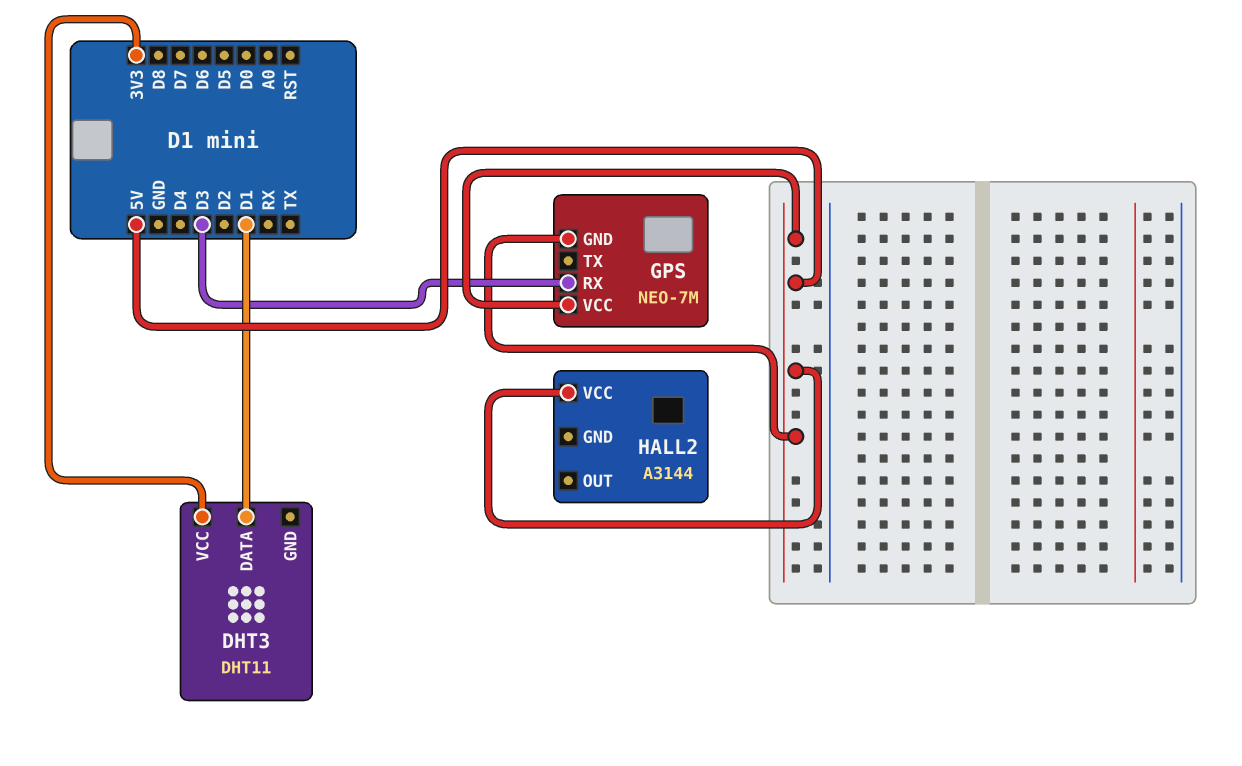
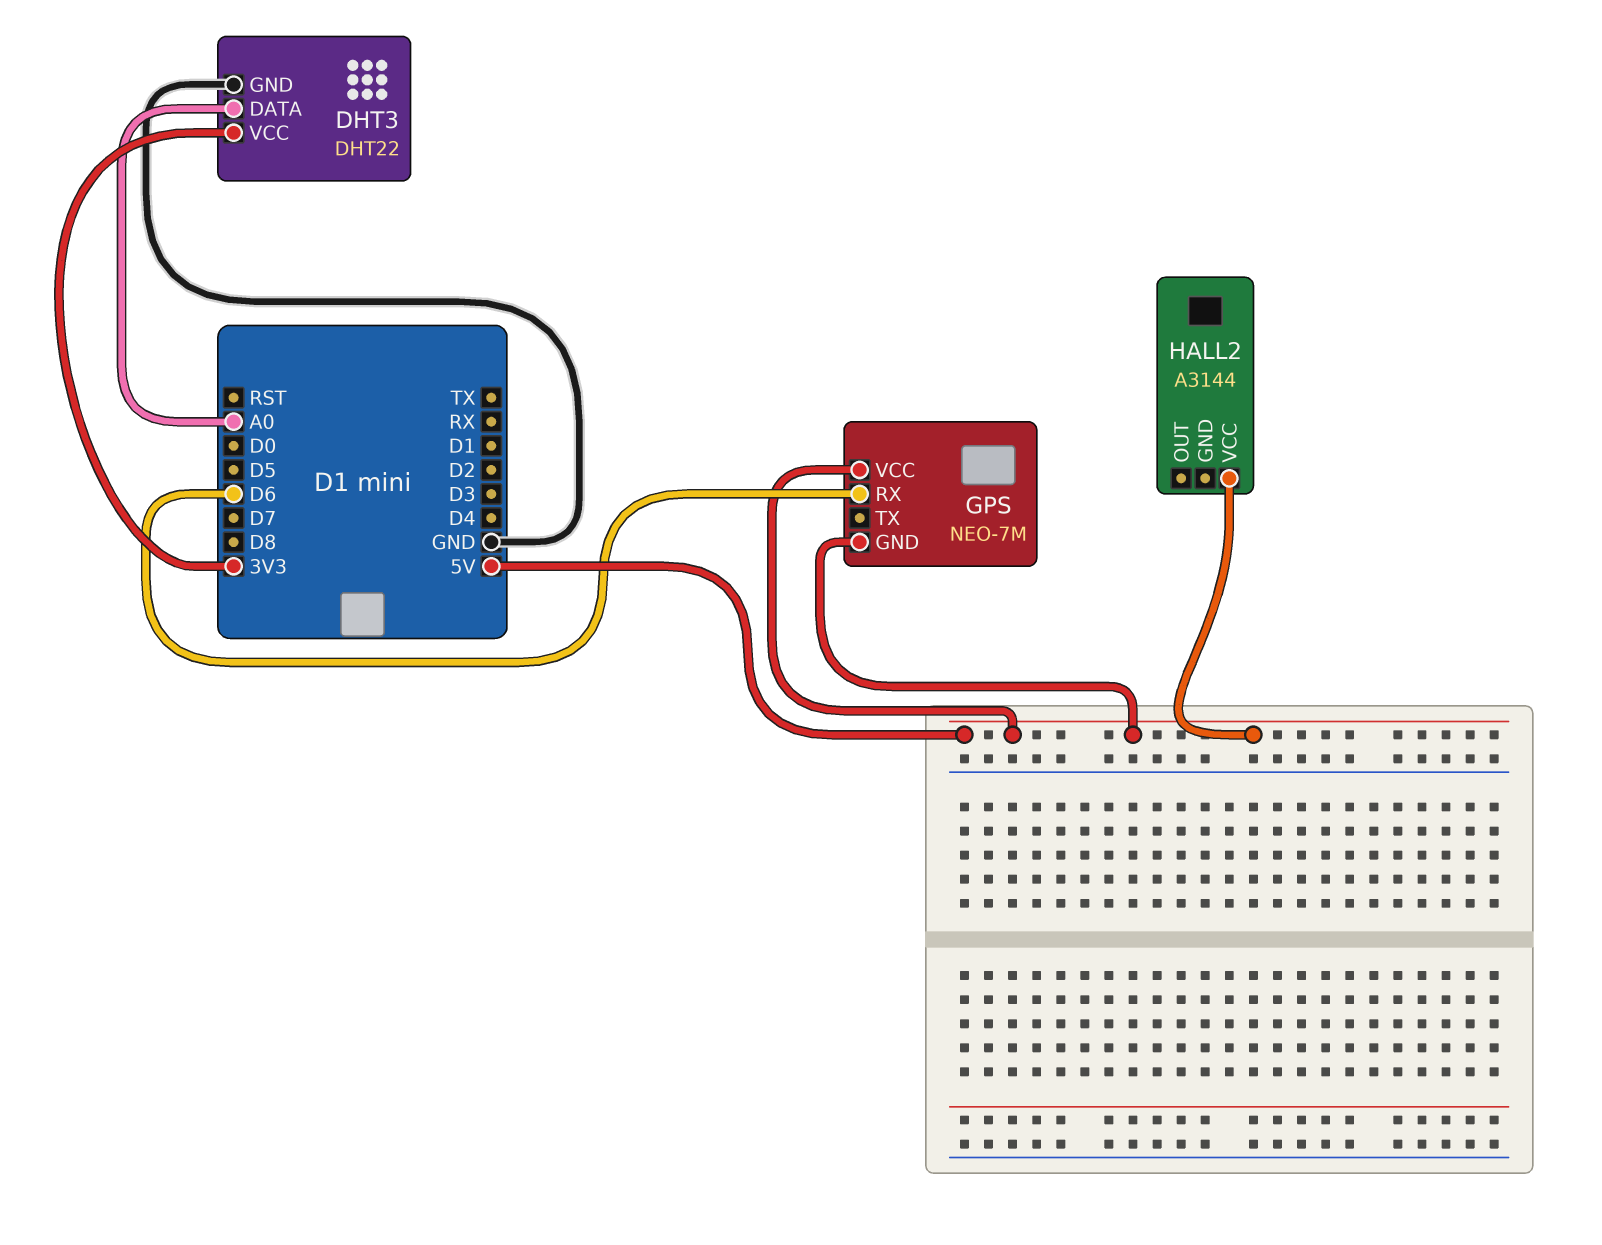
DHT3: DHT11 -> DHT22
DHT3 pin DATA: D1 -> A0
DHT3 pin GND: none -> GND
GPS pin RX: D3 -> D6

